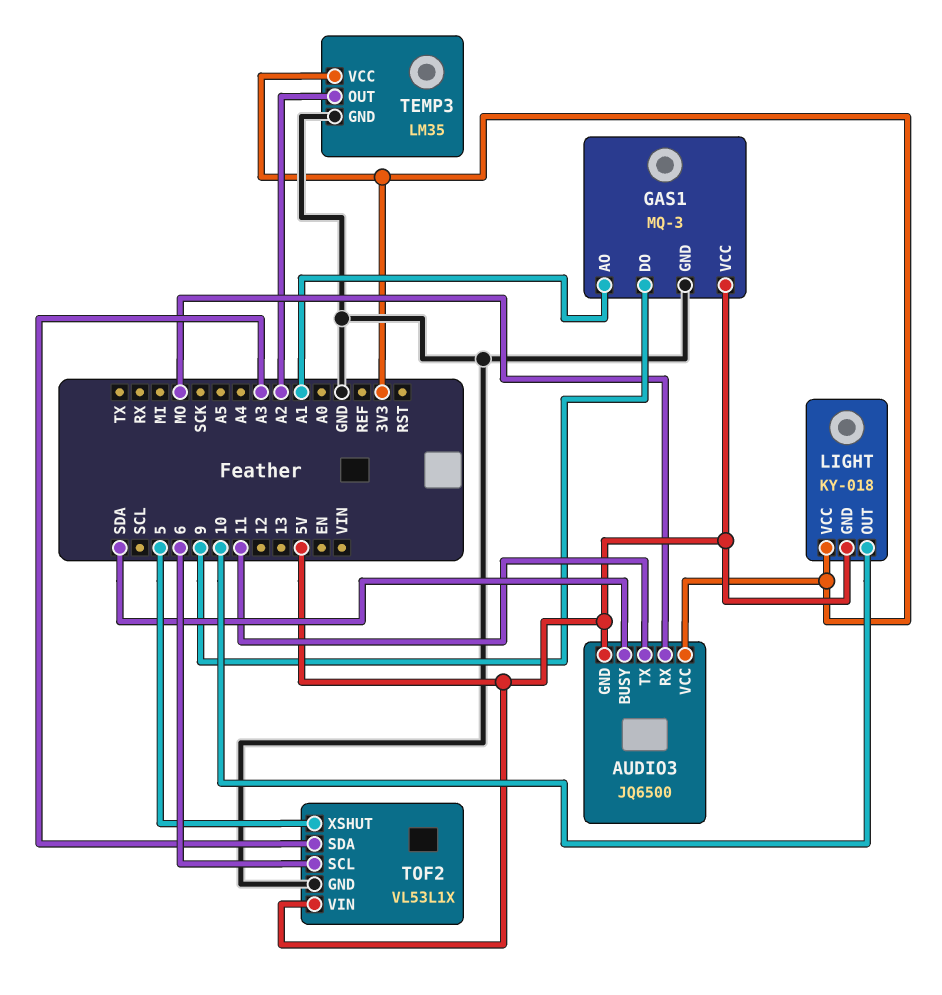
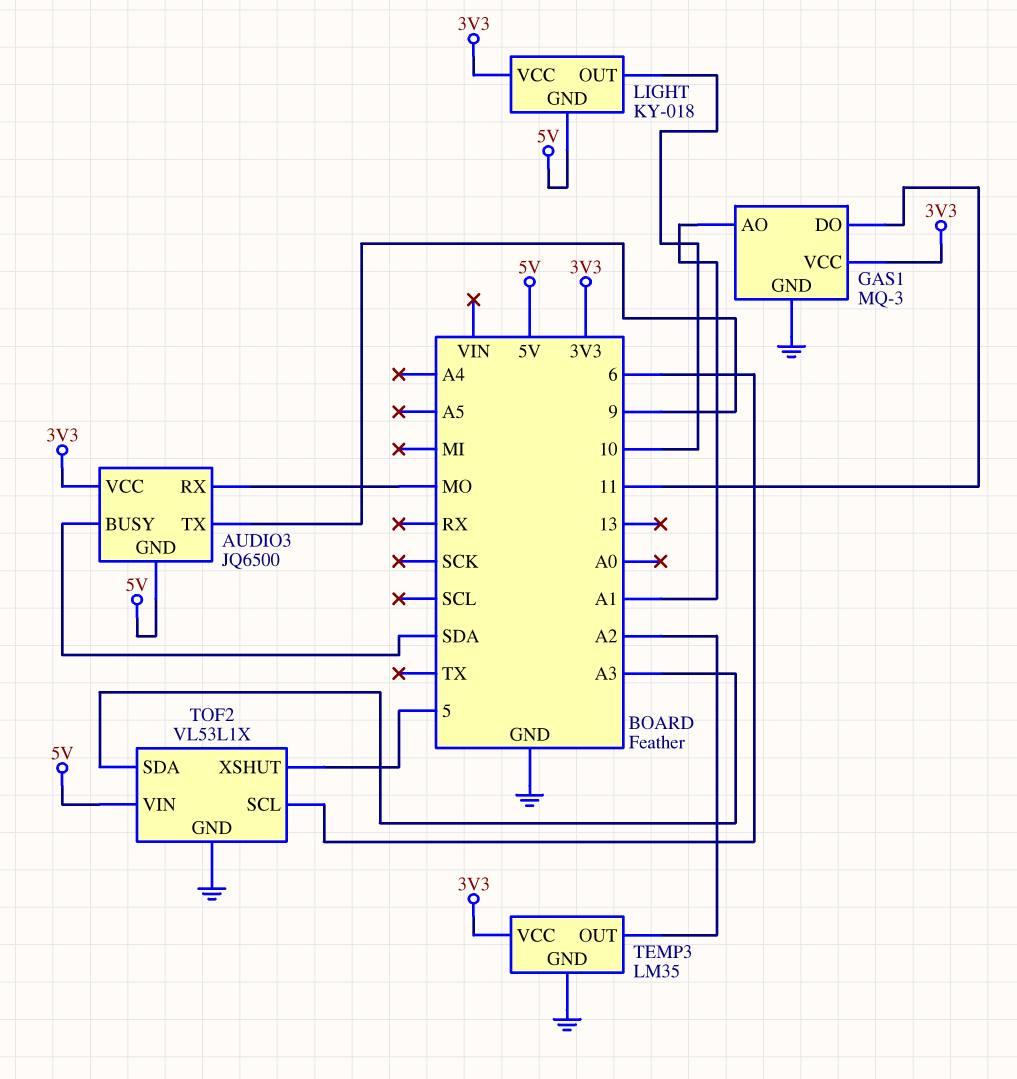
AUDIO3 pin TX: 11 -> 9
GAS1 pin DO: 9 -> 11
GAS1 pin VCC: 5V -> 3V3

